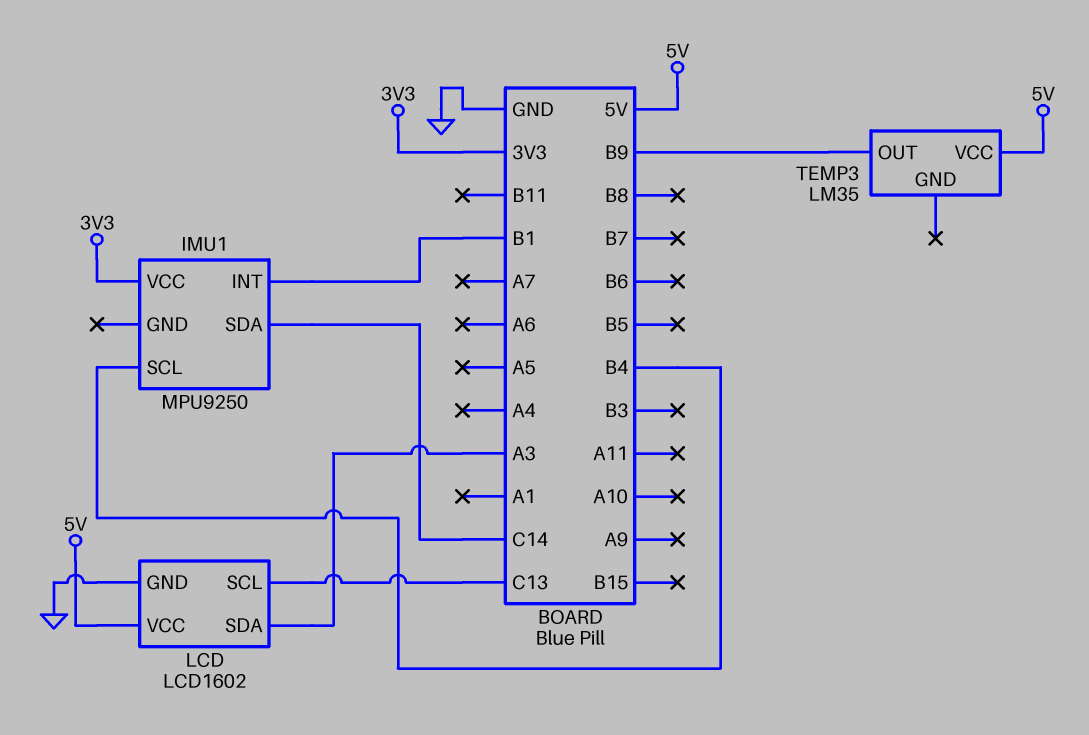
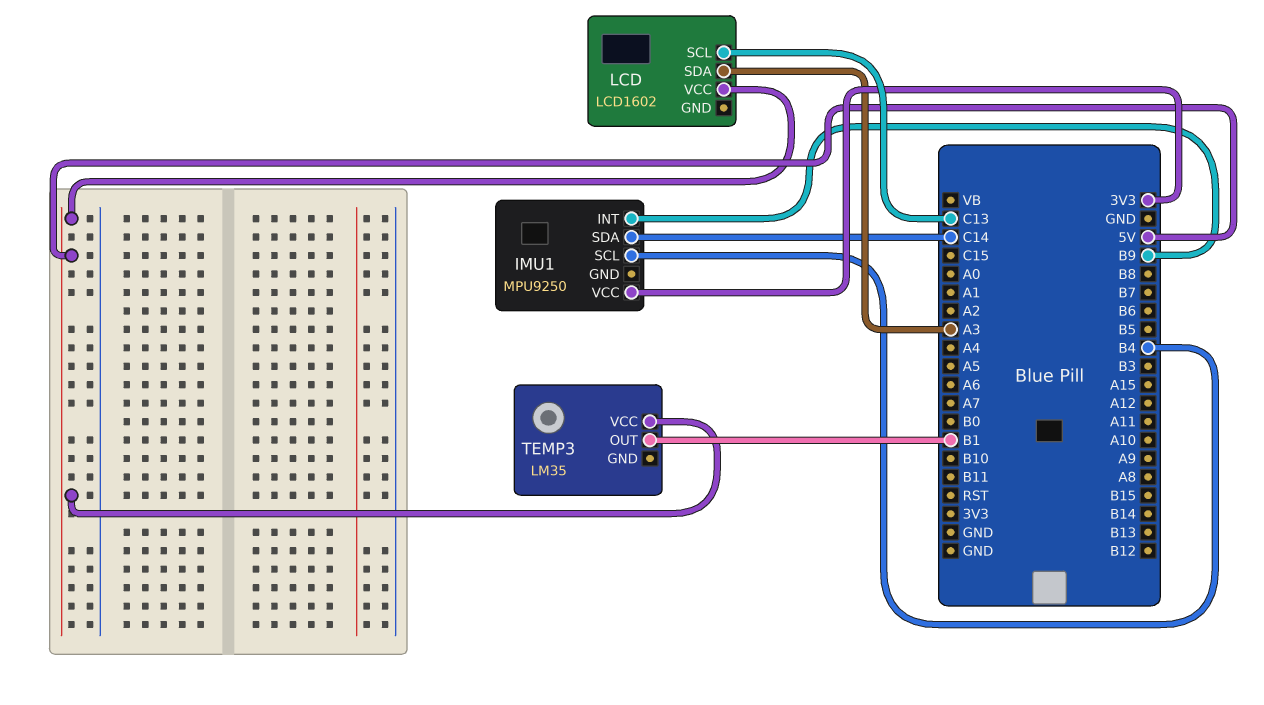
IMU1 pin INT: B1 -> B9
LCD pin GND: GND -> none
TEMP3 pin OUT: B9 -> B1

